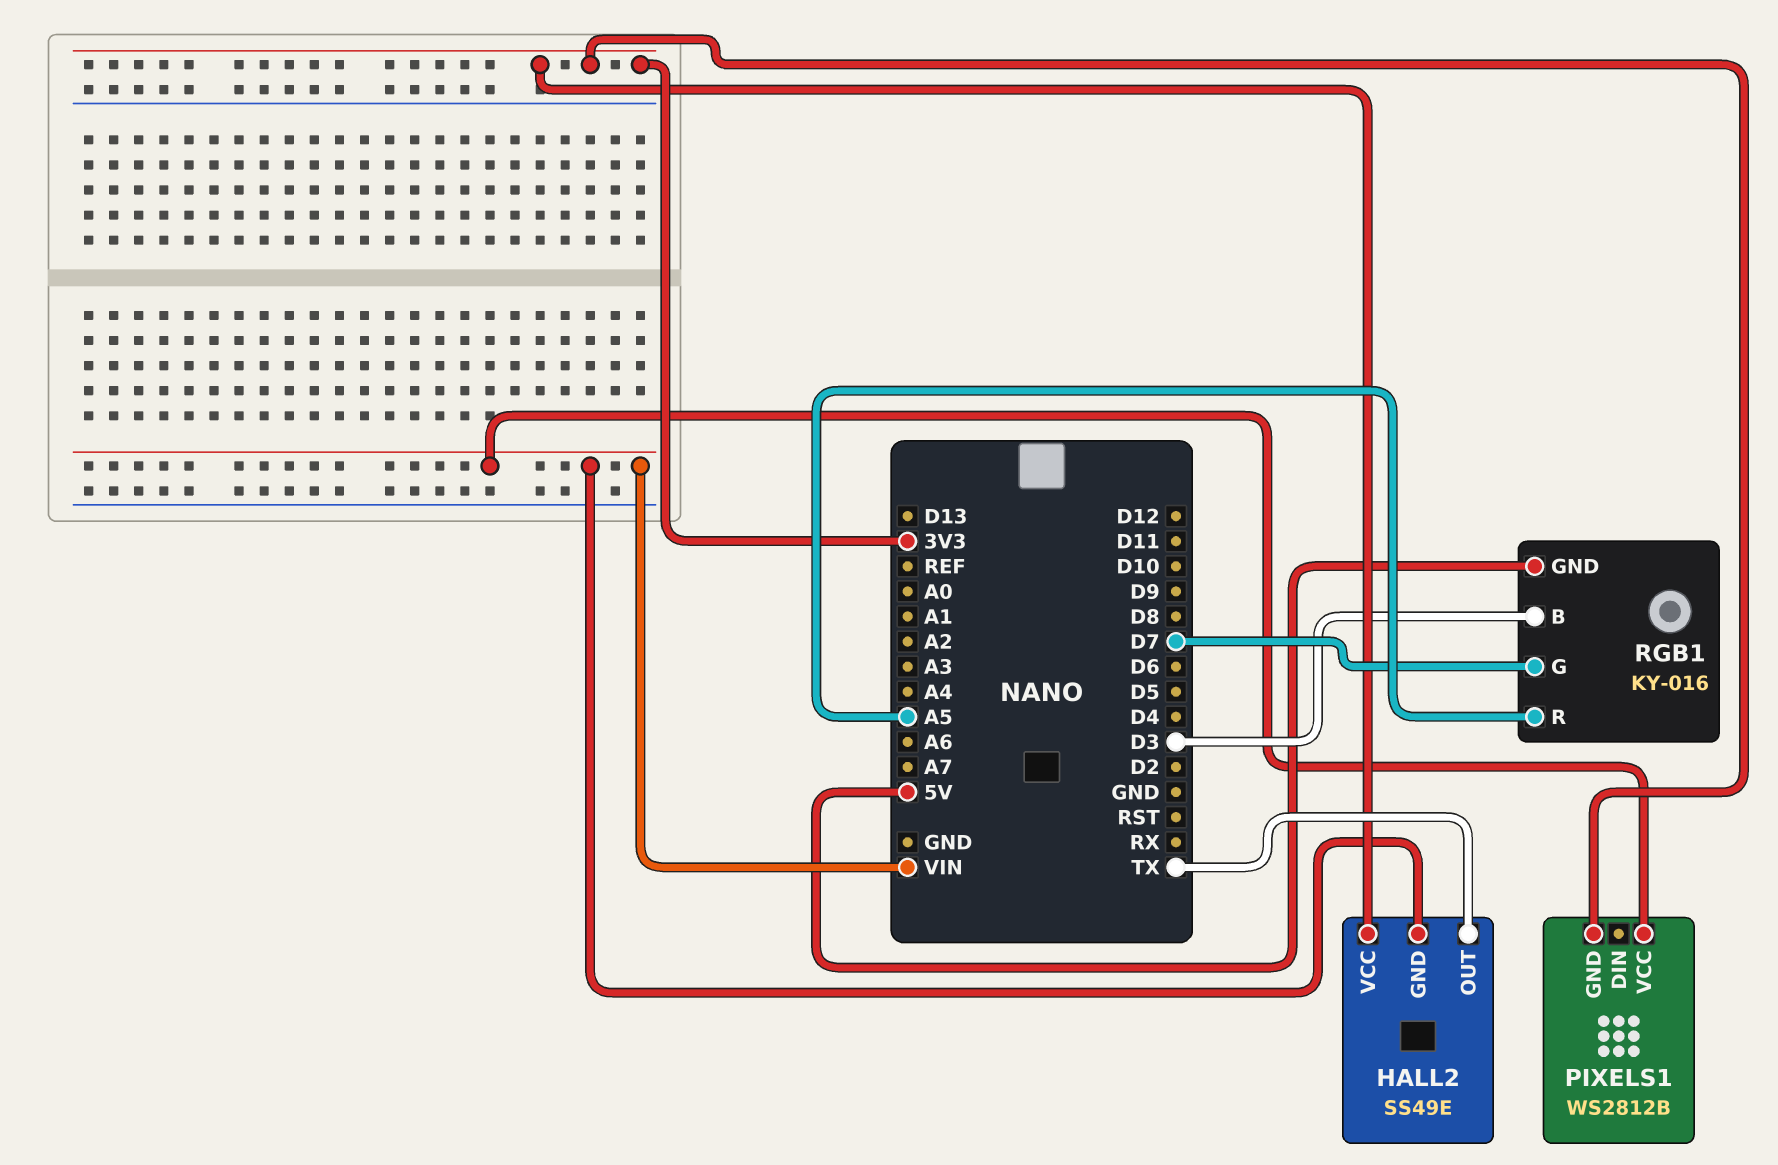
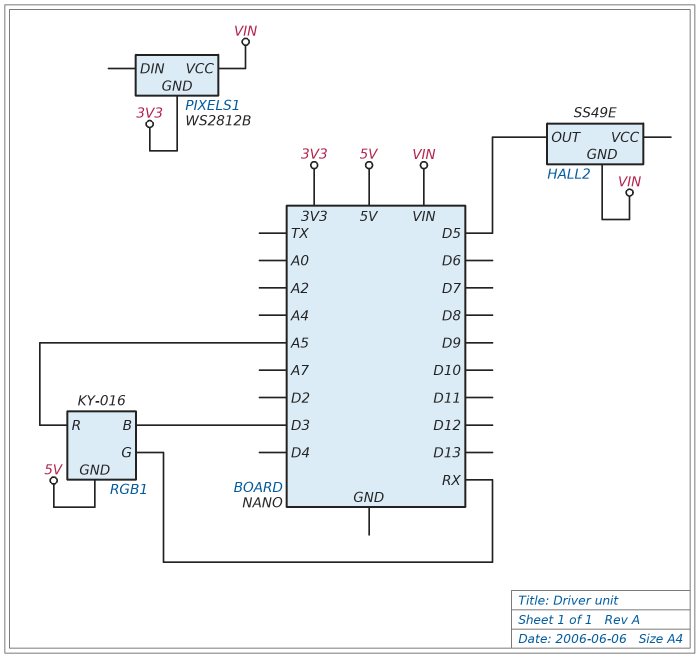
HALL2 pin OUT: TX -> D5
HALL2 pin VCC: 3V3 -> none
RGB1 pin G: D7 -> RX

